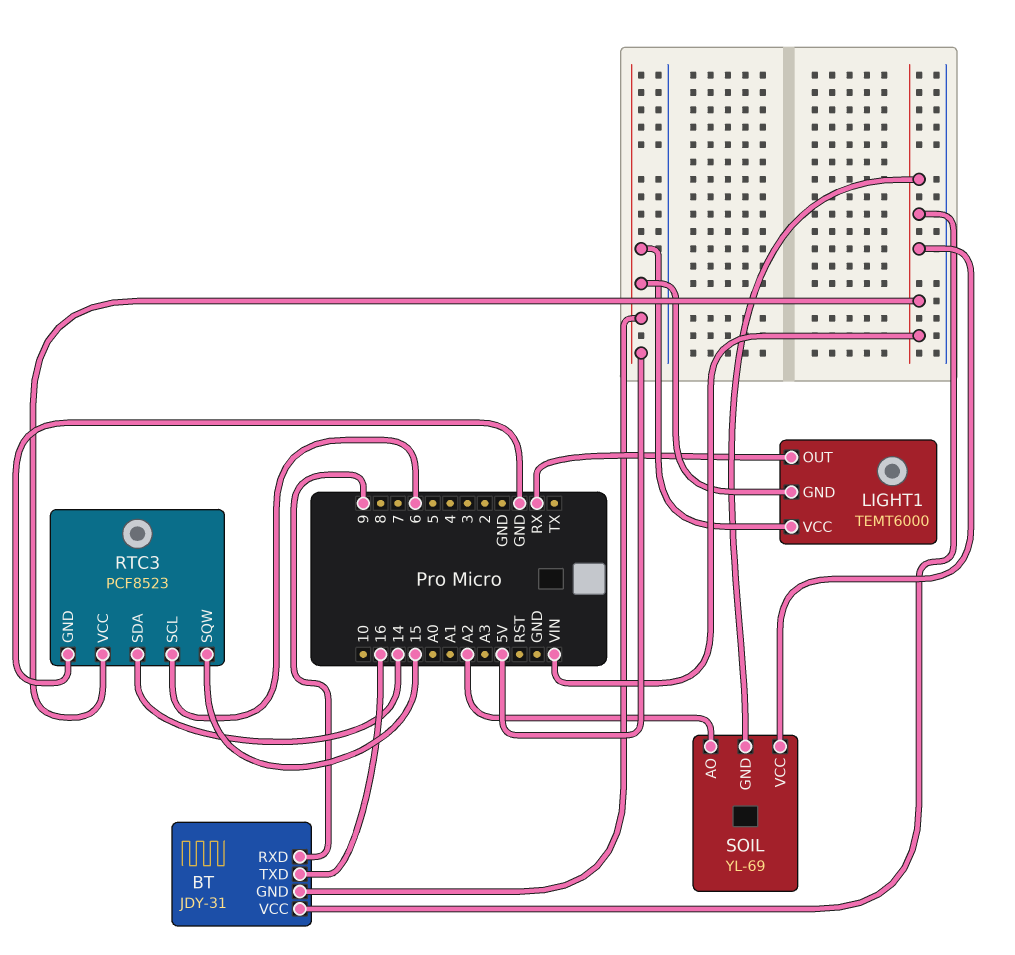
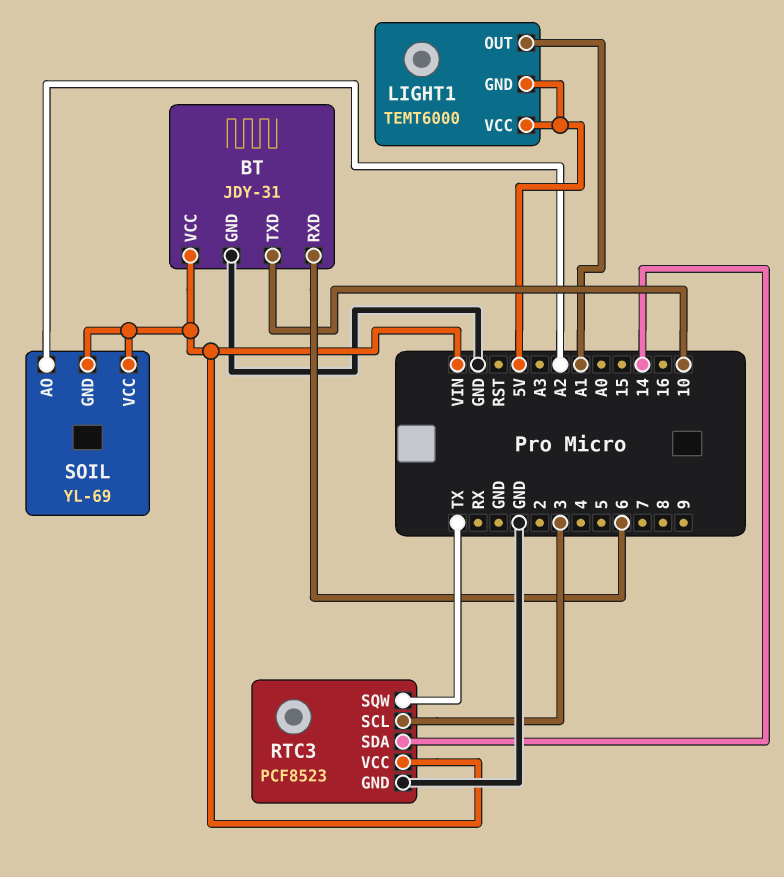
BT pin GND: 5V -> GND
BT pin RXD: 9 -> 6
BT pin TXD: 16 -> 10
LIGHT1 pin OUT: RX -> A1
RTC3 pin SCL: 6 -> 3
RTC3 pin SQW: 15 -> TX

